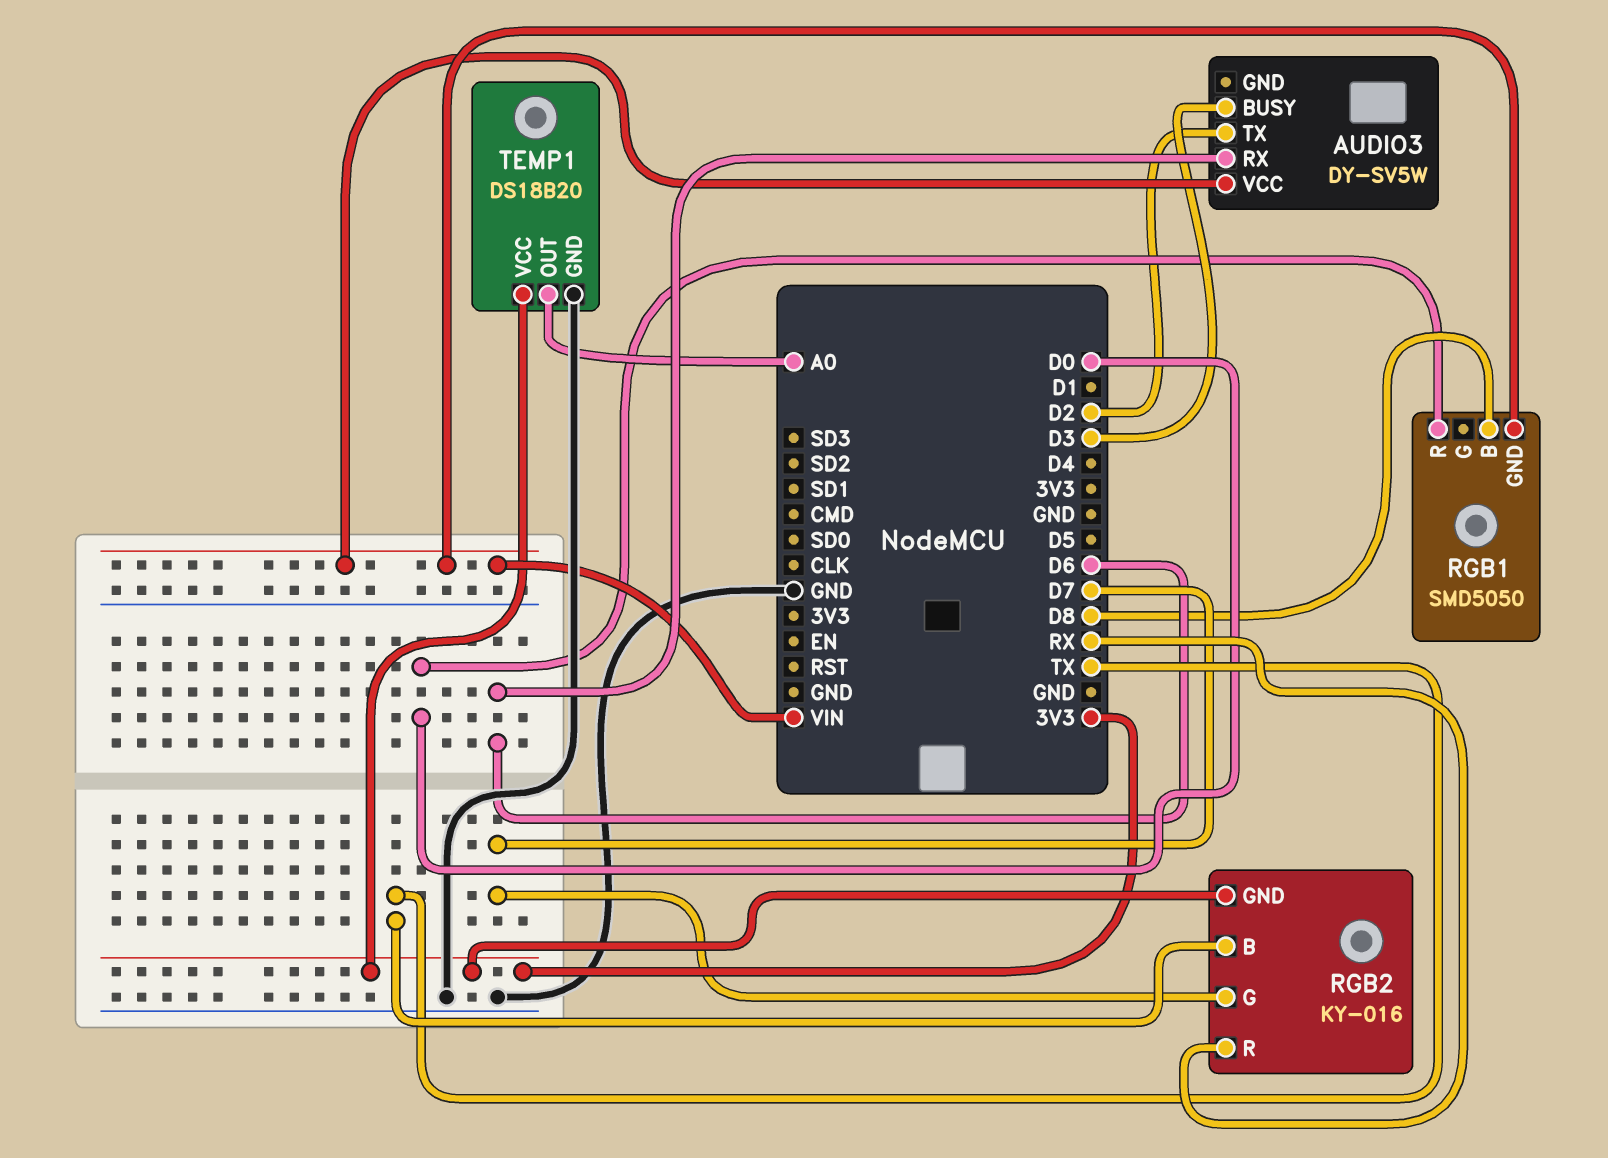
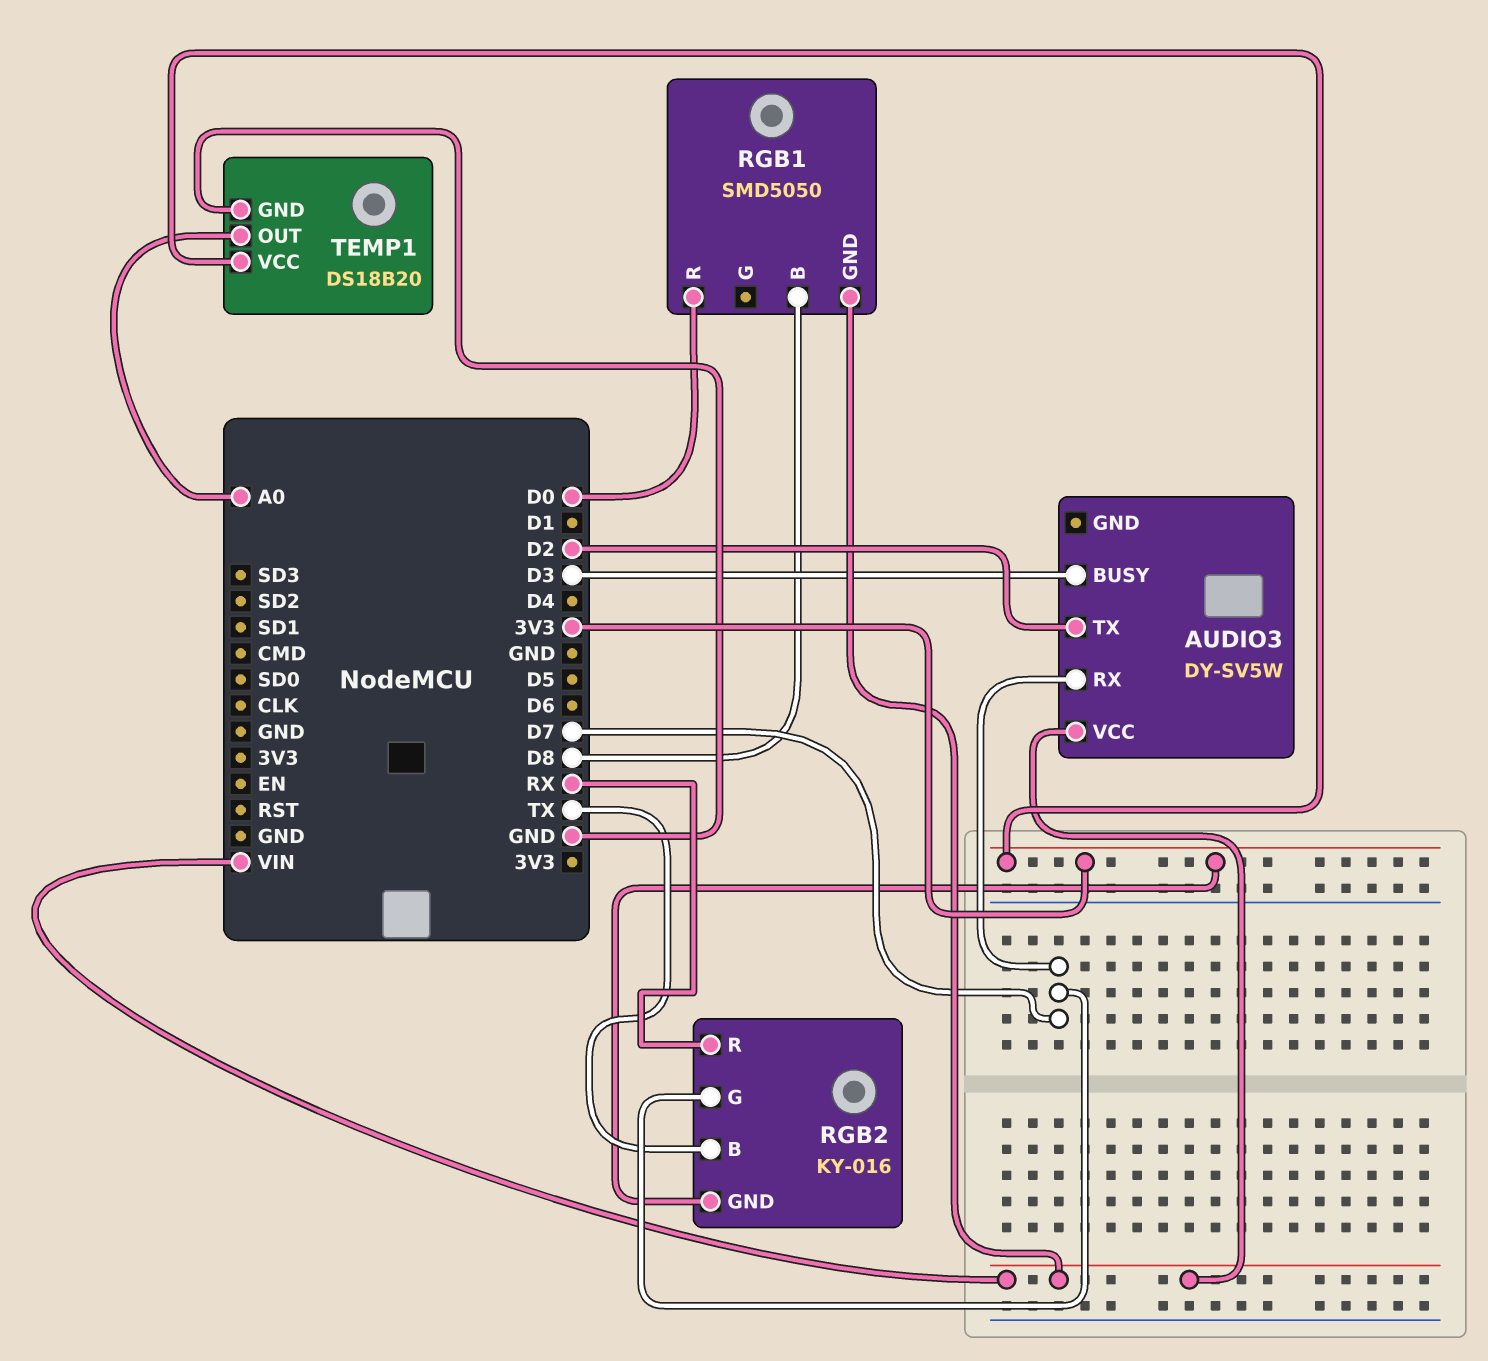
AUDIO3 pin RX: D6 -> D7

